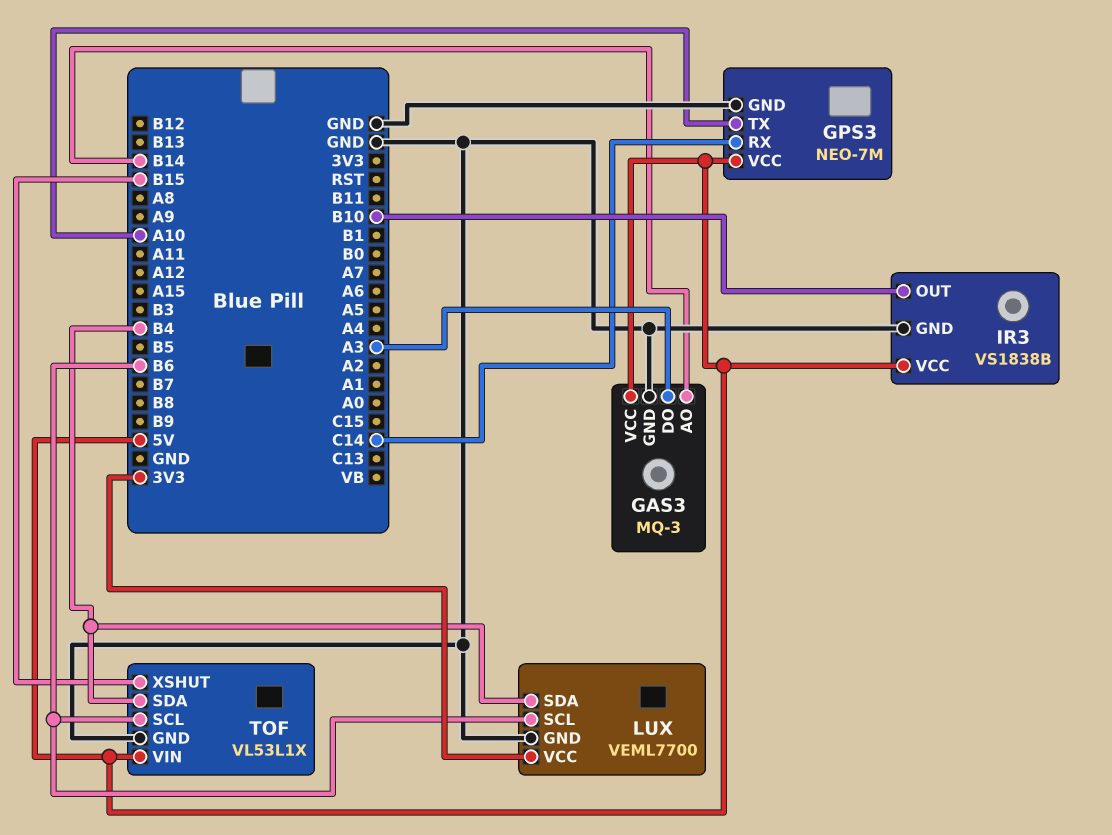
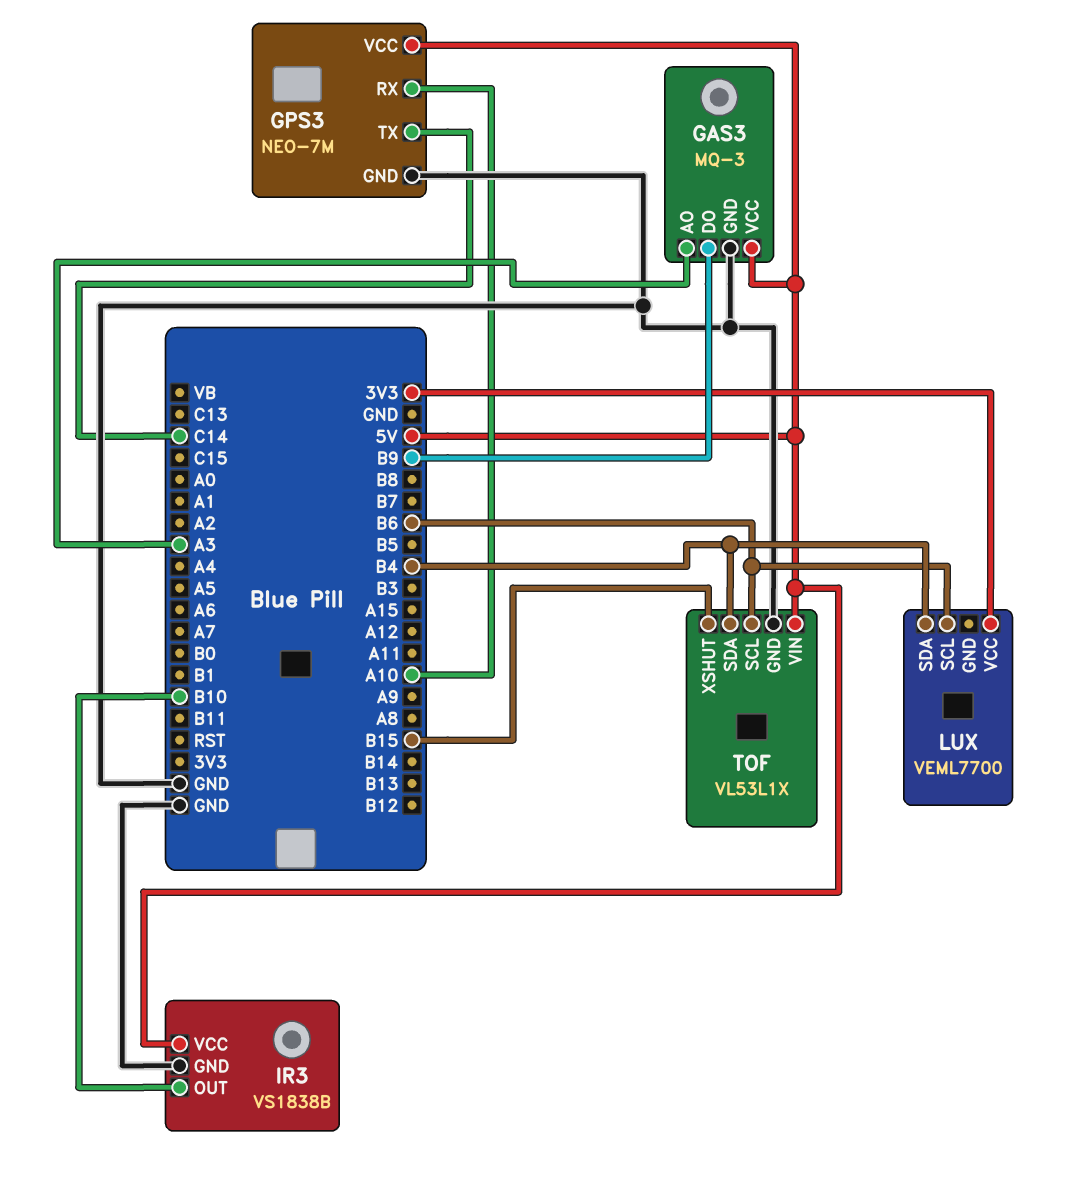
GAS3 pin AO: B14 -> A3
GAS3 pin DO: A3 -> B9
GPS3 pin RX: C14 -> A10
GPS3 pin TX: A10 -> C14
LUX pin GND: GND -> none

